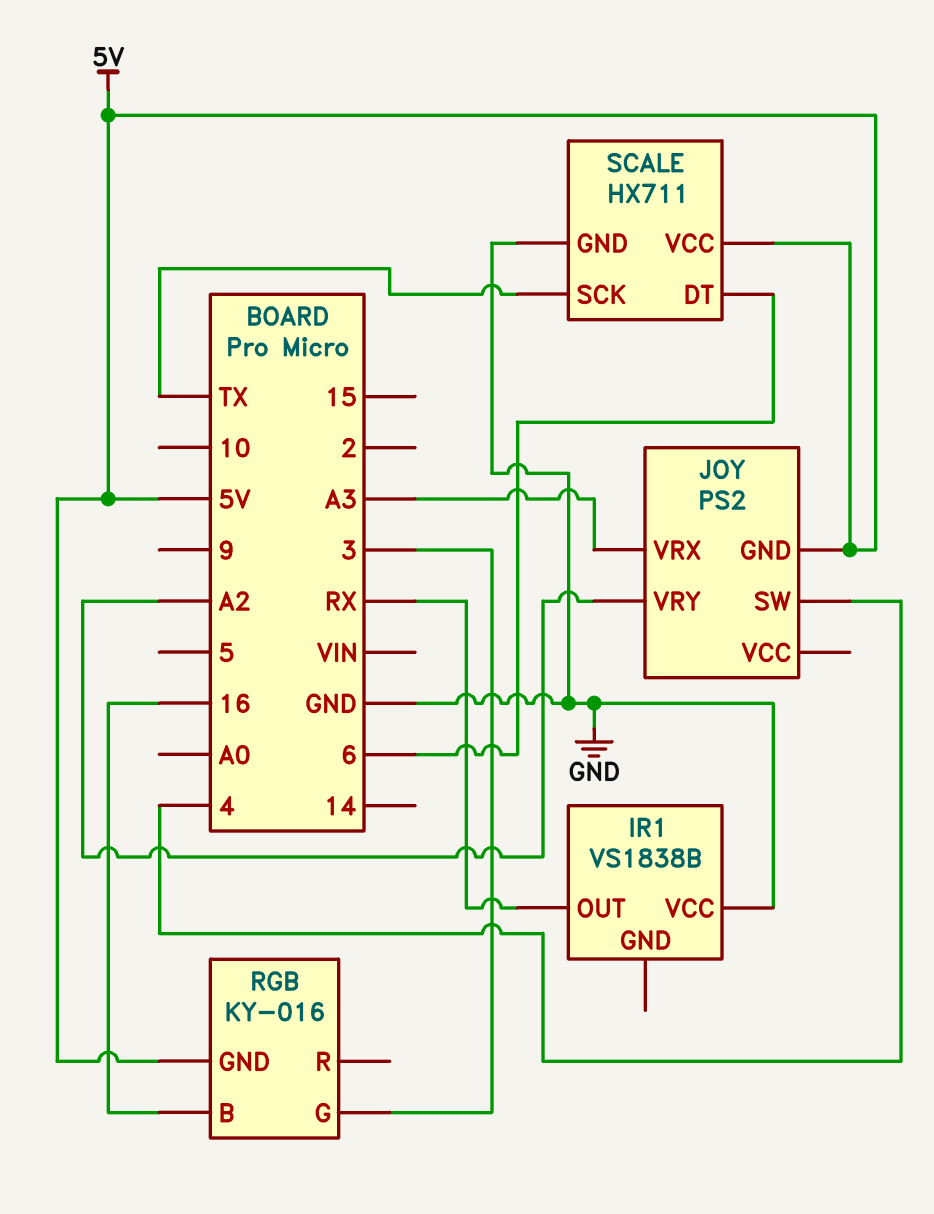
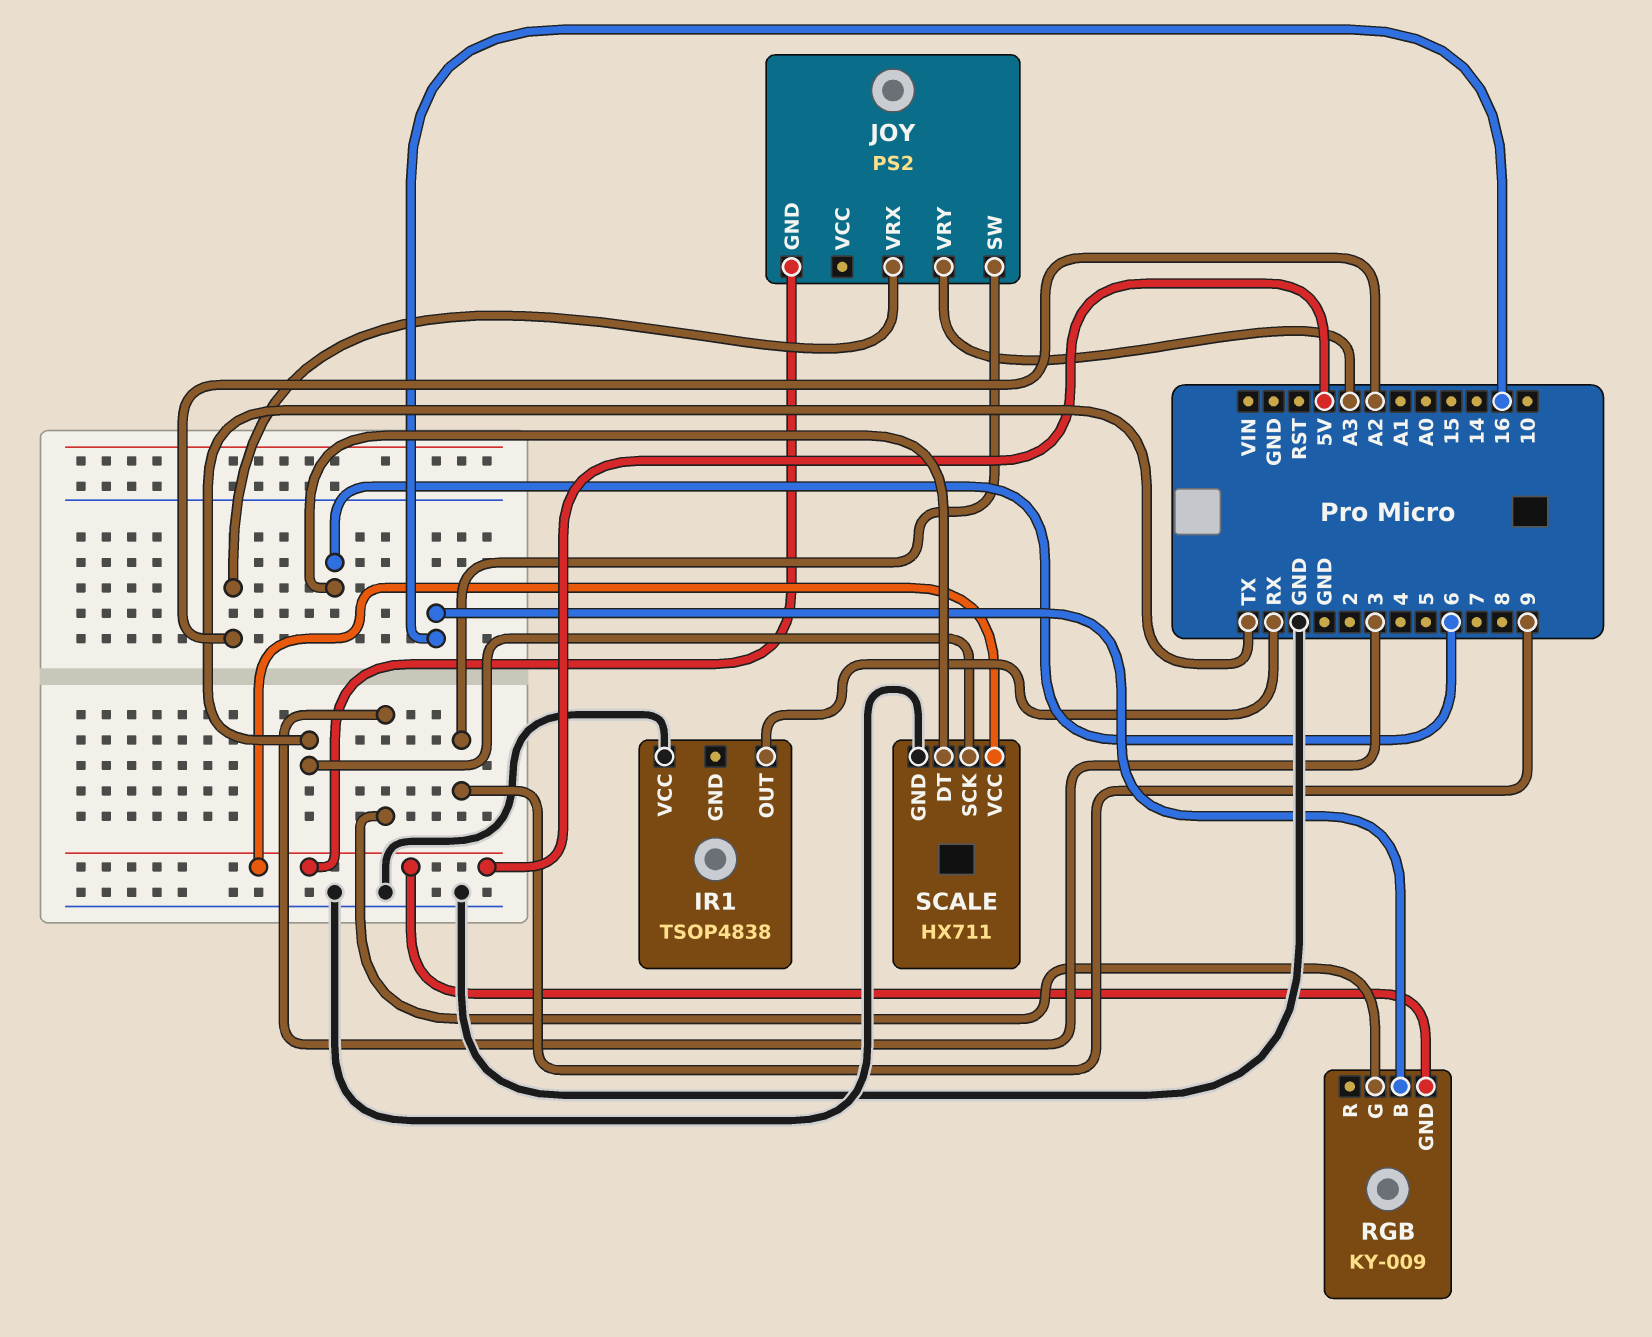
IR1: VS1838B -> TSOP4838
JOY pin SW: 4 -> 9
JOY pin VRX: A3 -> A2
JOY pin VRY: A2 -> A3
RGB: KY-016 -> KY-009

